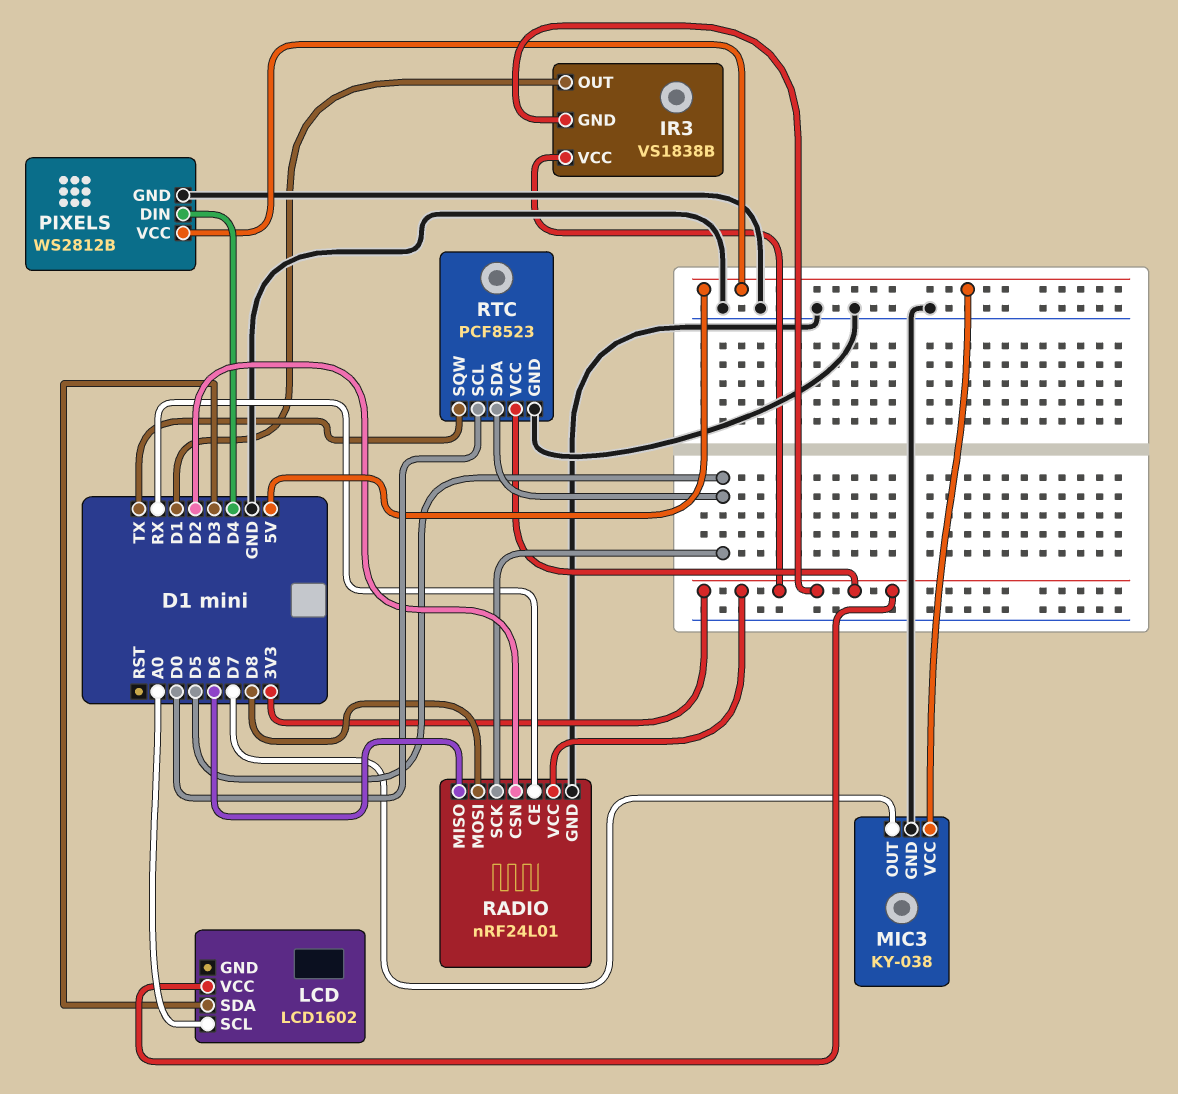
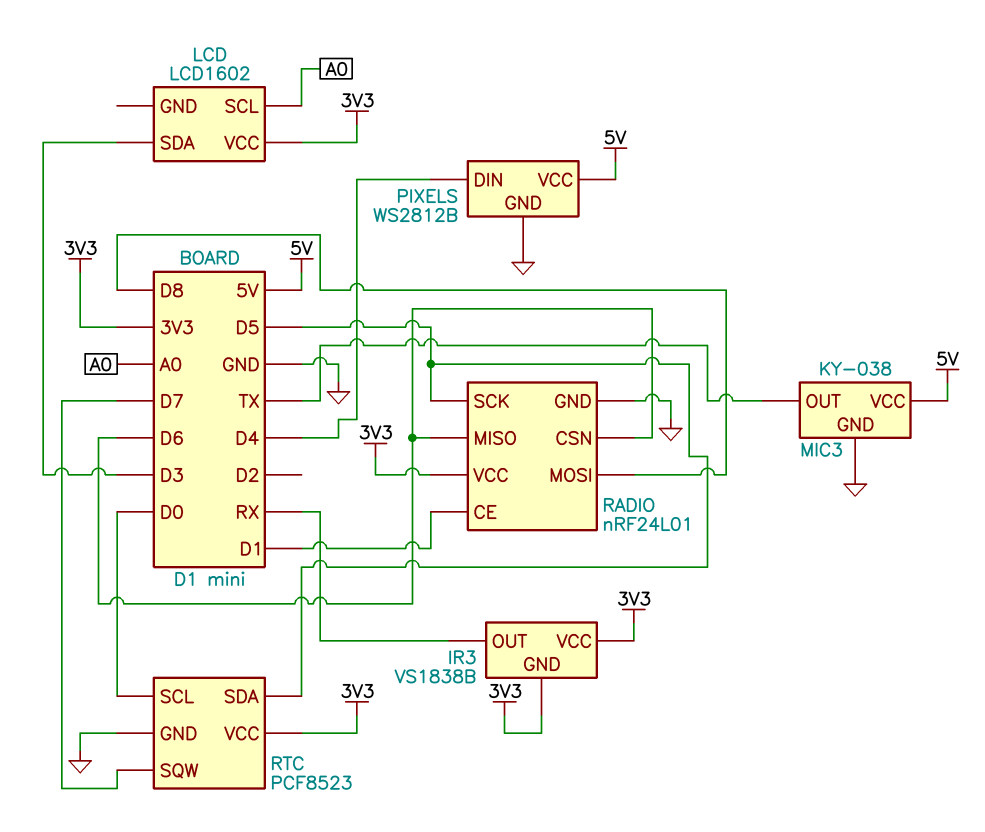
IR3 pin OUT: D1 -> RX
MIC3 pin OUT: D7 -> TX
RADIO pin CE: RX -> D1
RADIO pin CSN: D2 -> D6
RTC pin SQW: TX -> D7

